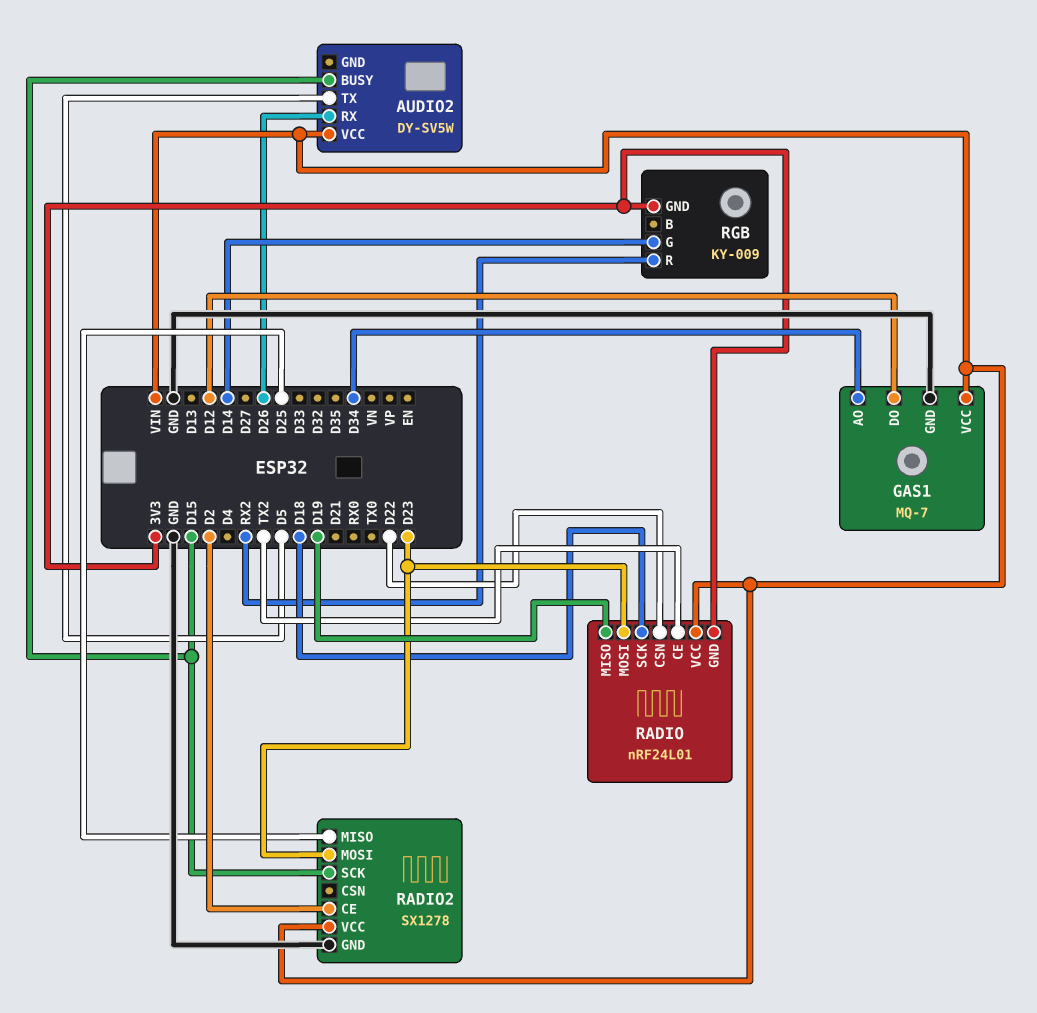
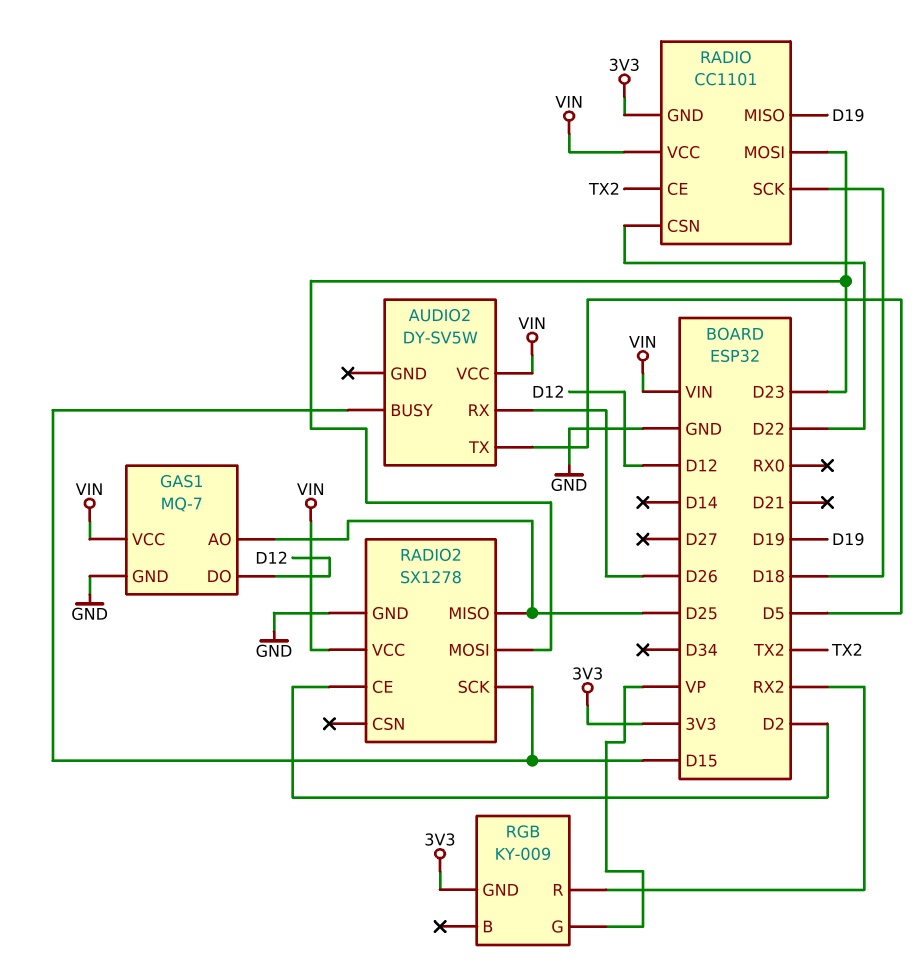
GAS1 pin AO: D34 -> D25
RADIO: nRF24L01 -> CC1101
RGB pin G: D14 -> VP

